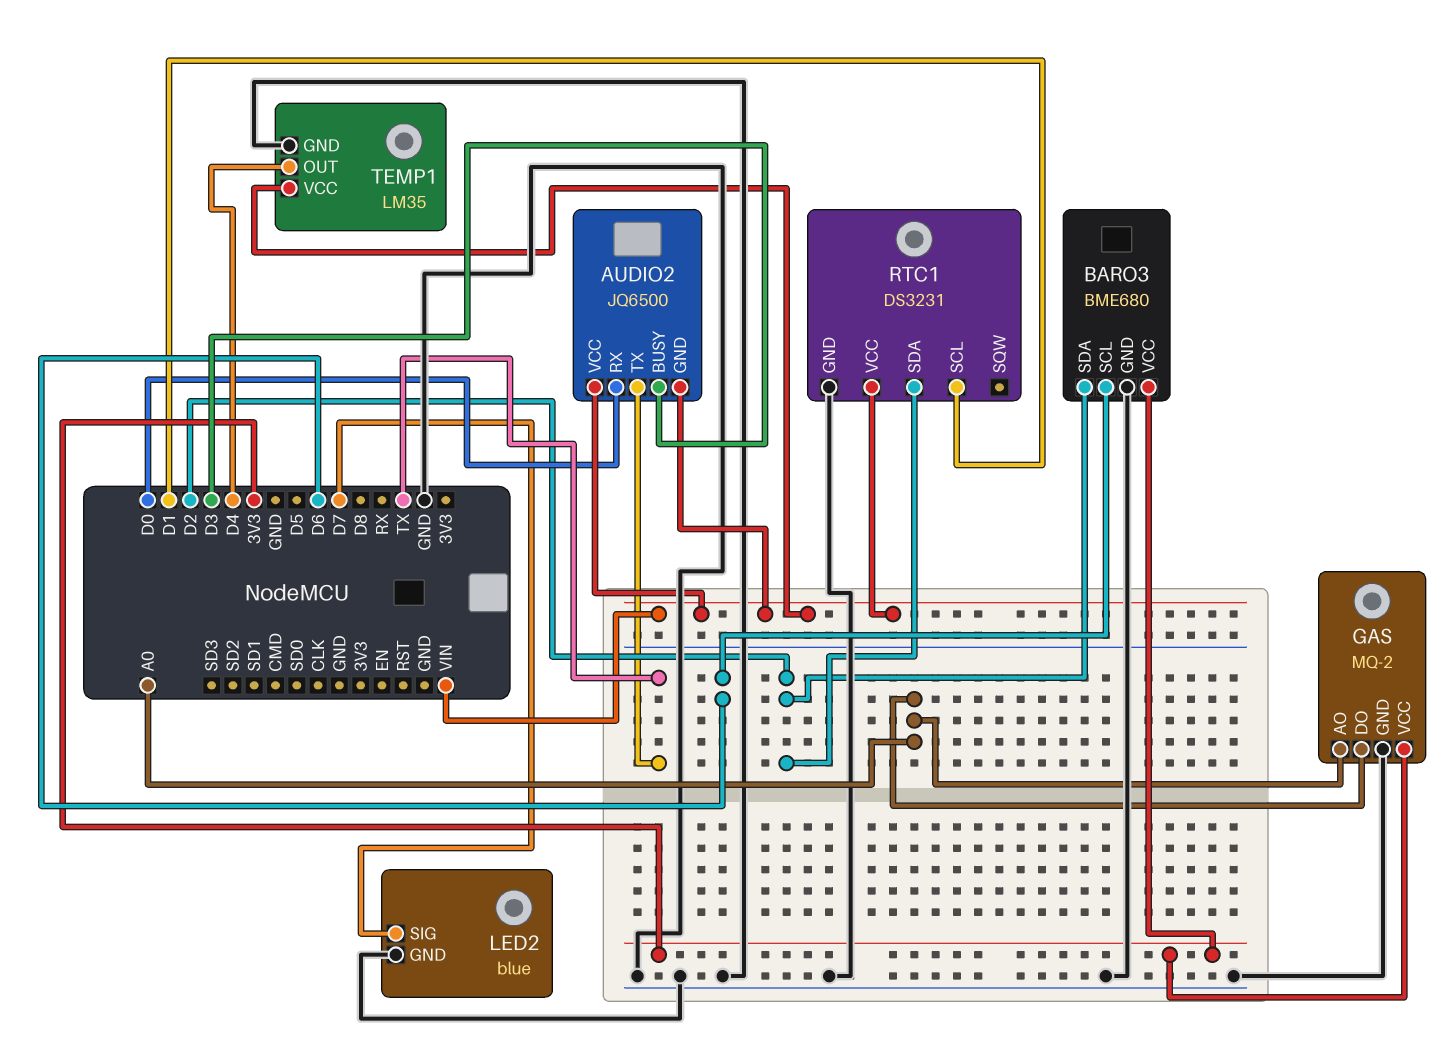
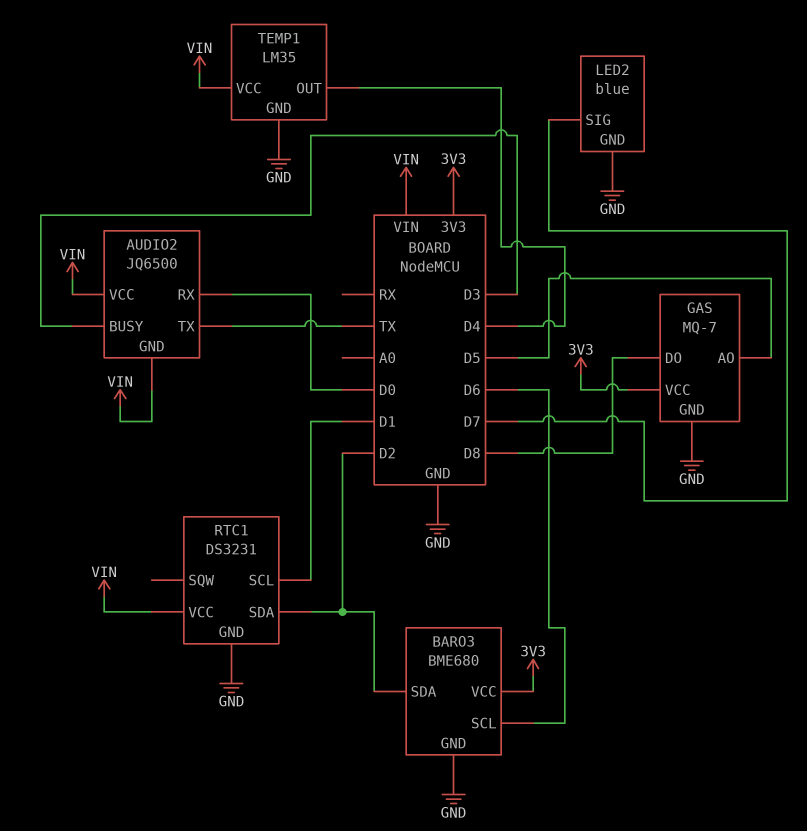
GAS: MQ-2 -> MQ-7
GAS pin AO: A0 -> D5
GAS pin DO: A0 -> D8

